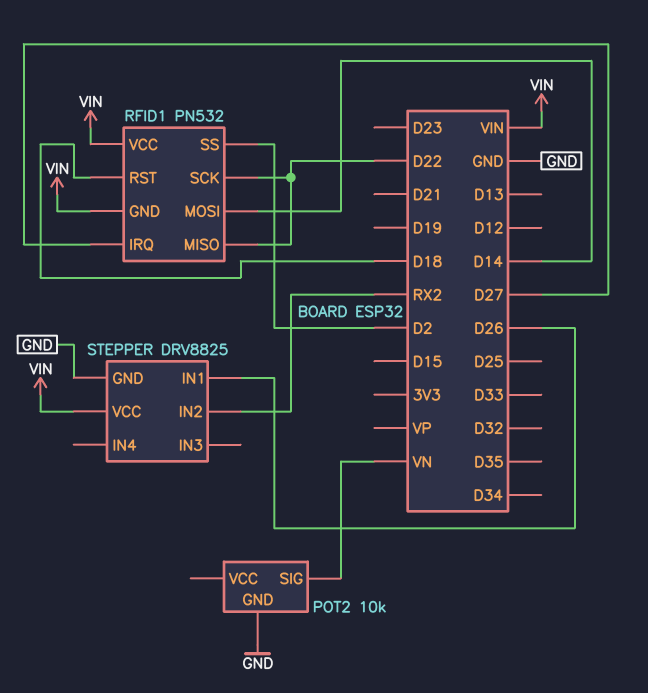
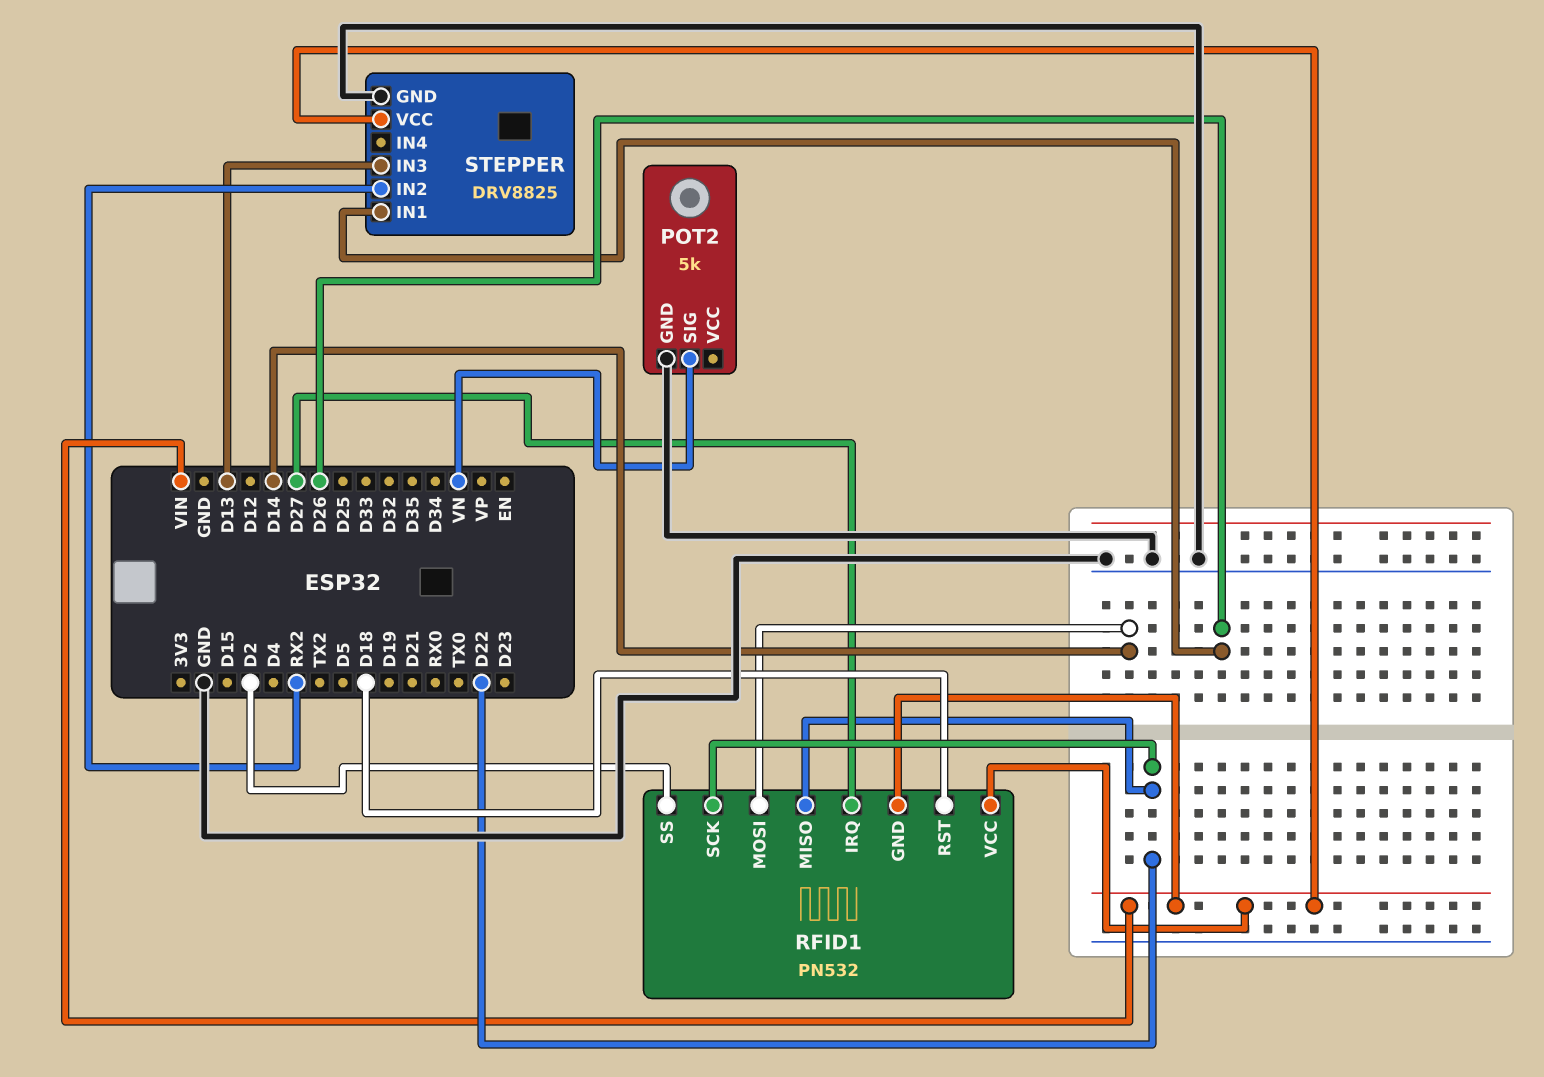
POT2: 10k -> 5k
STEPPER pin IN3: none -> D13

